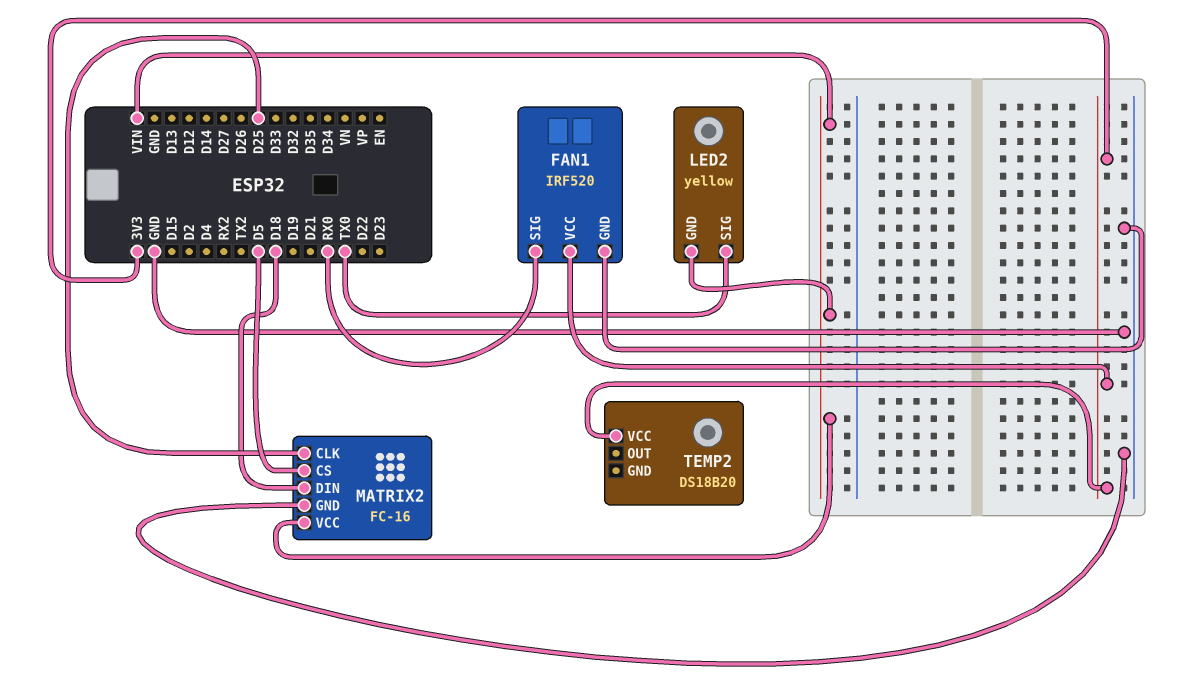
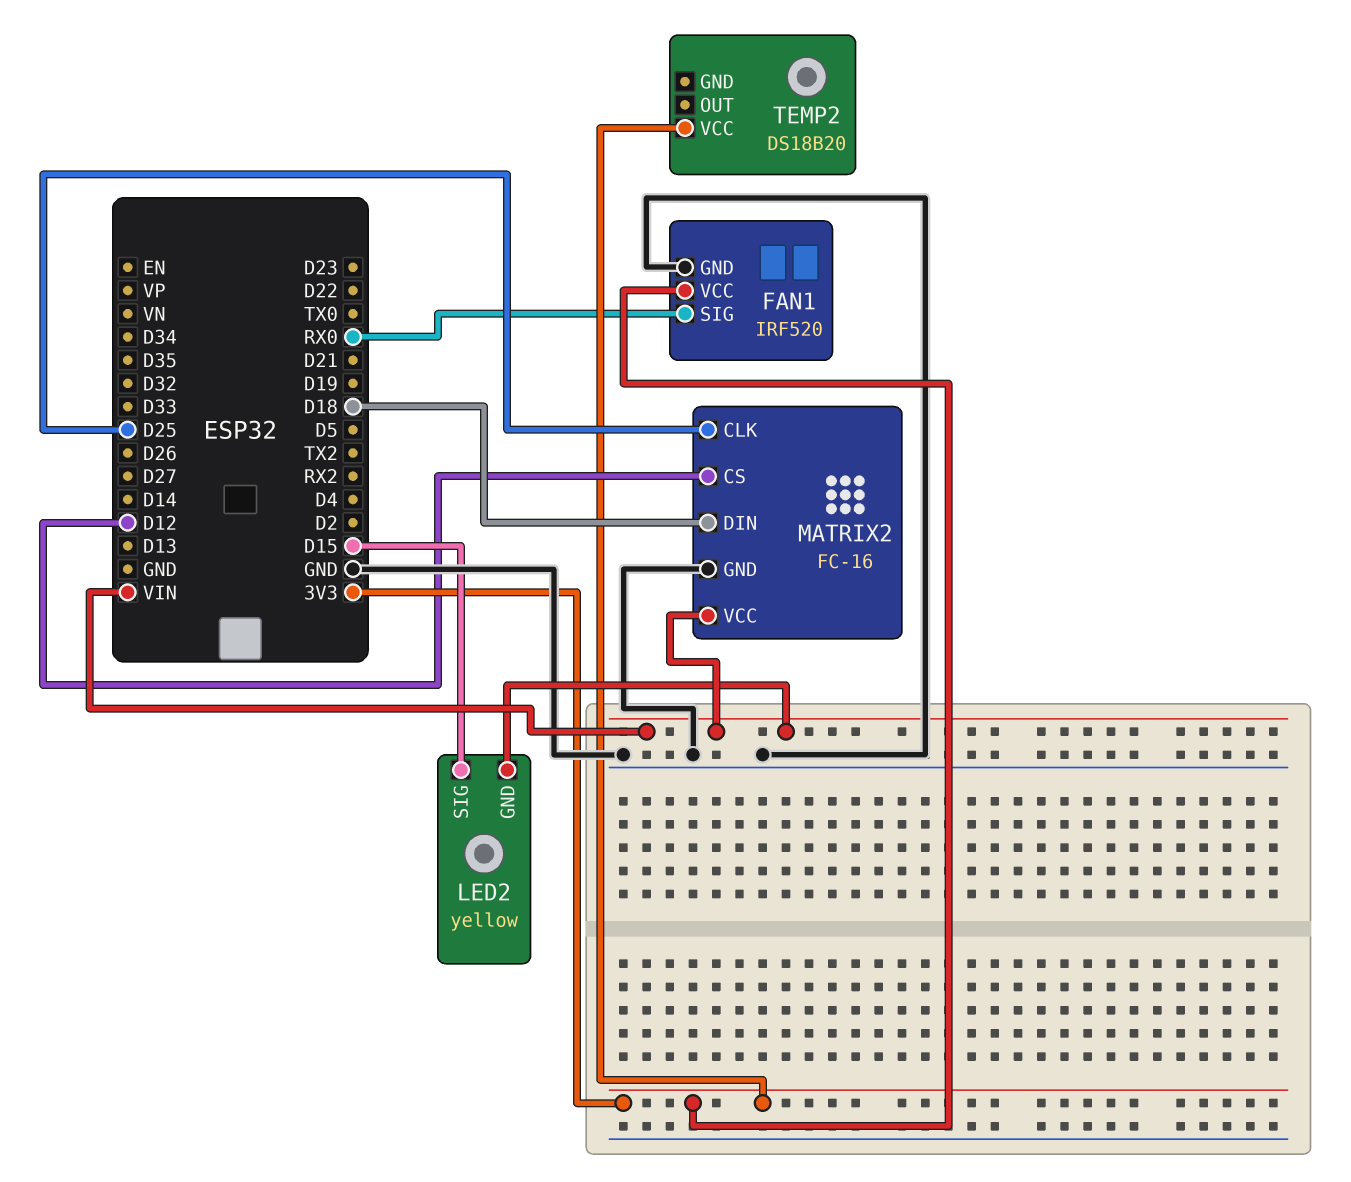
LED2 pin SIG: TX0 -> D15
MATRIX2 pin CS: D5 -> D12

